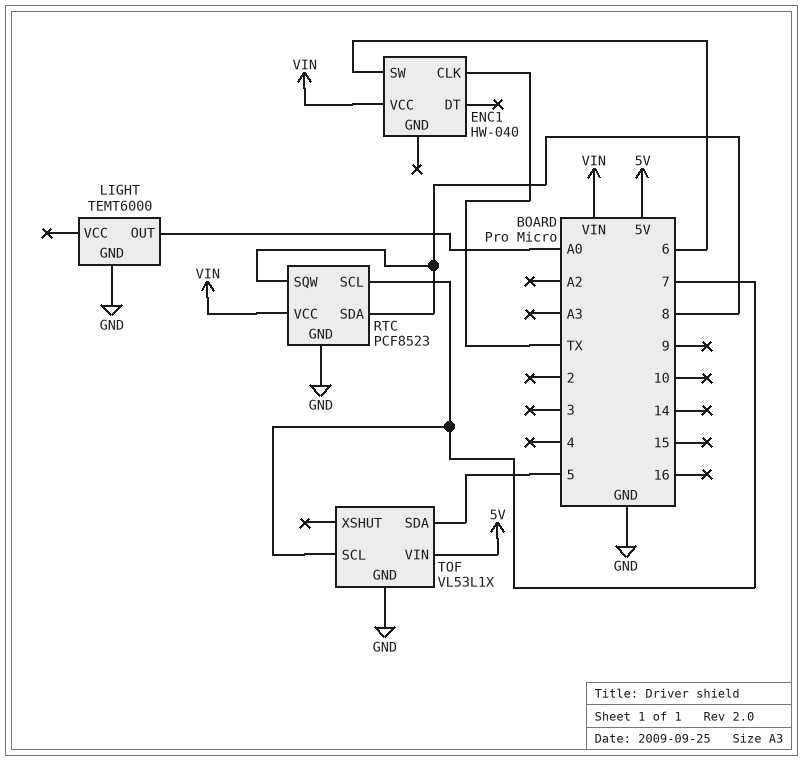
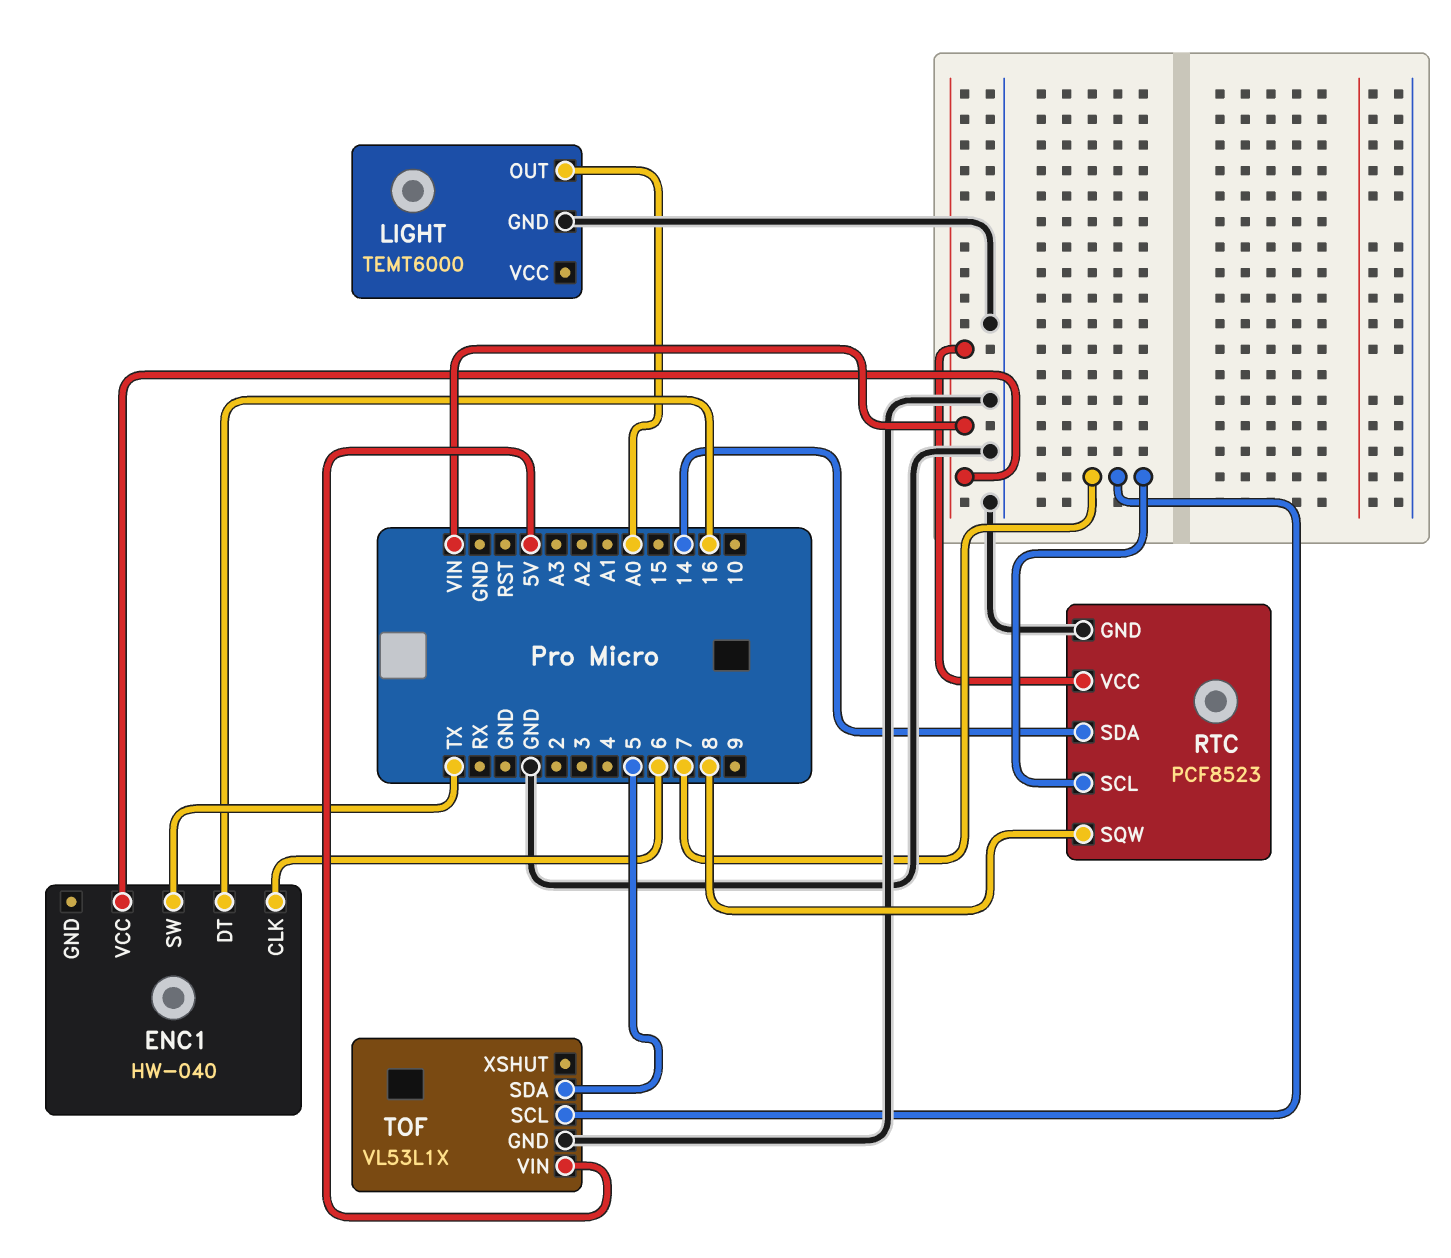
ENC1 pin CLK: TX -> 6
ENC1 pin DT: none -> 16
ENC1 pin SW: 6 -> TX
RTC pin SDA: 8 -> 14

